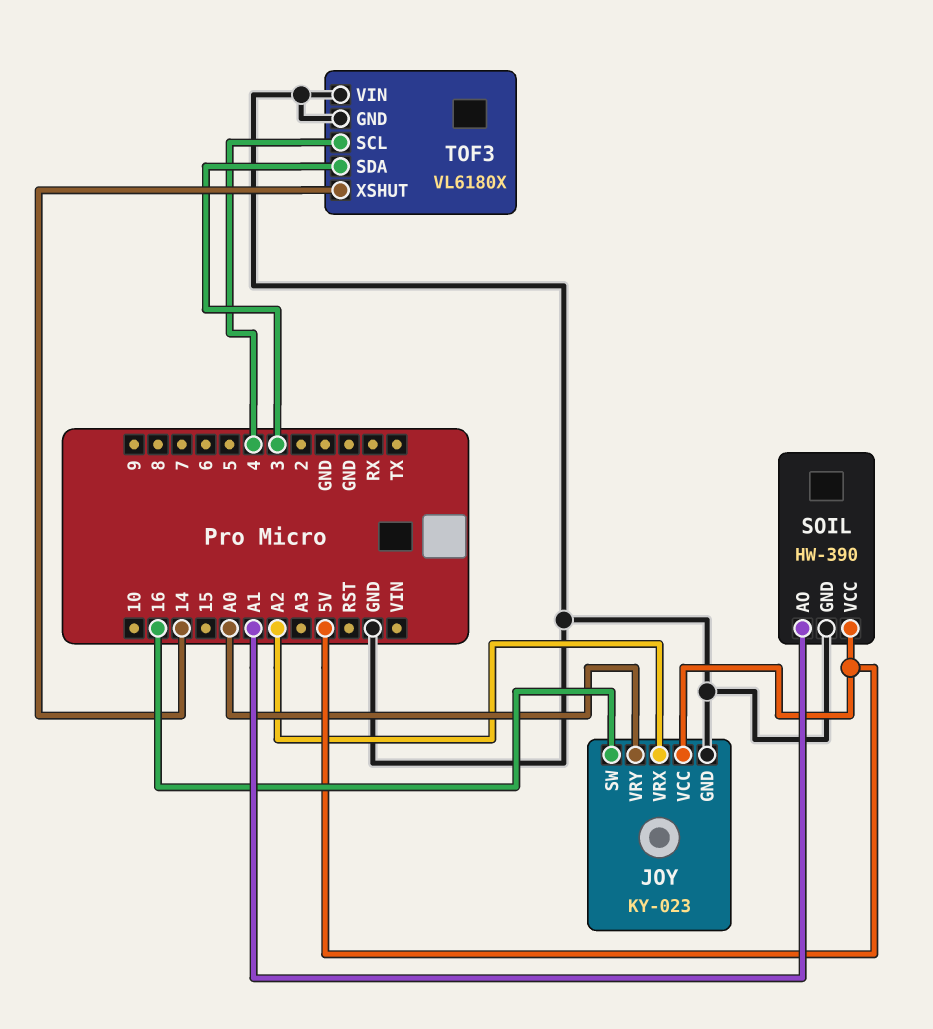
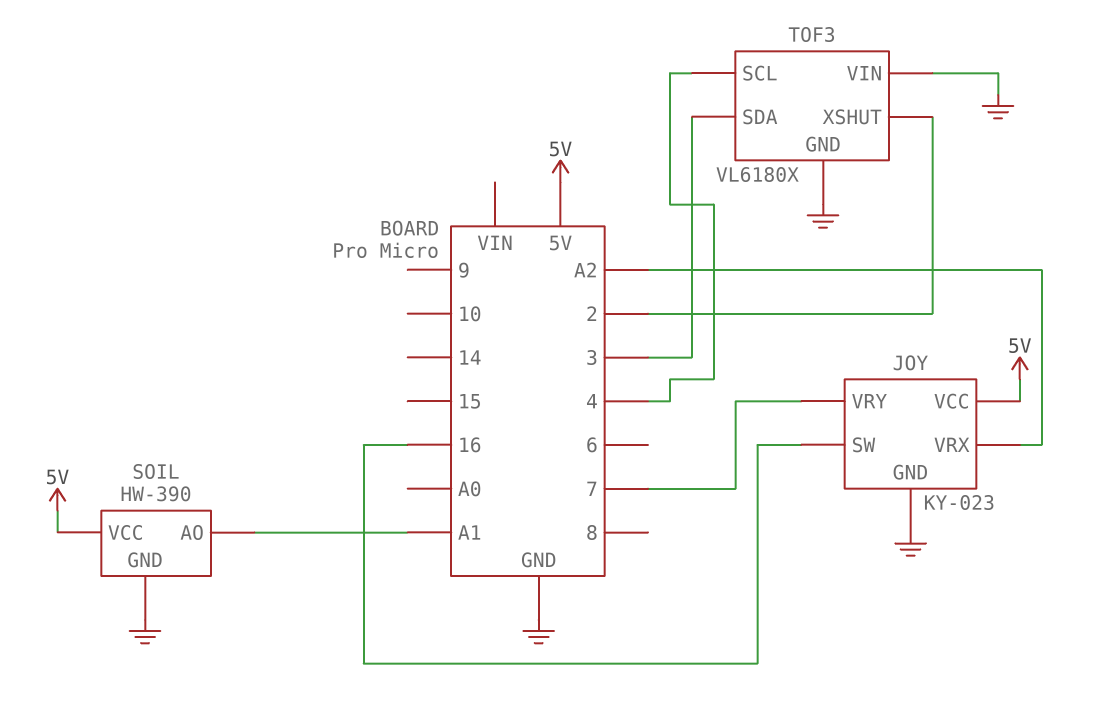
JOY pin VRY: A0 -> 7
TOF3 pin XSHUT: 14 -> 2

